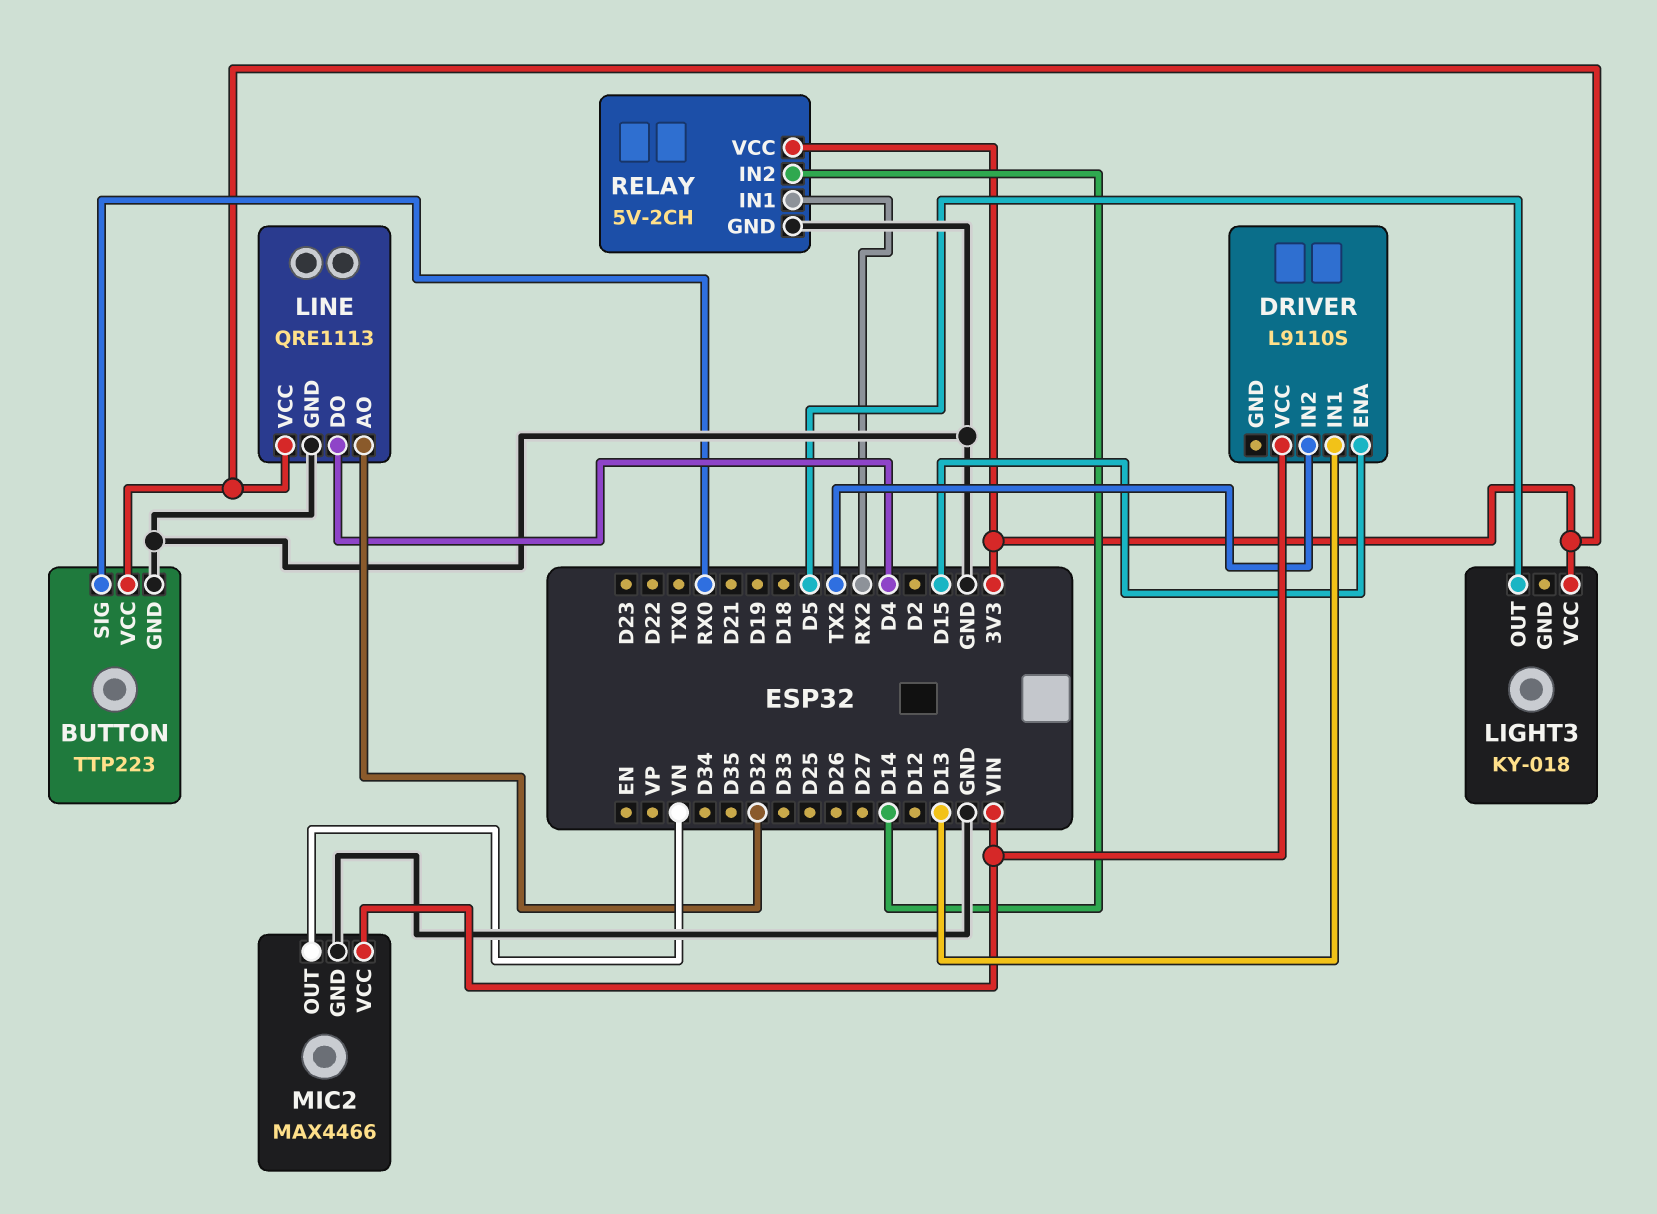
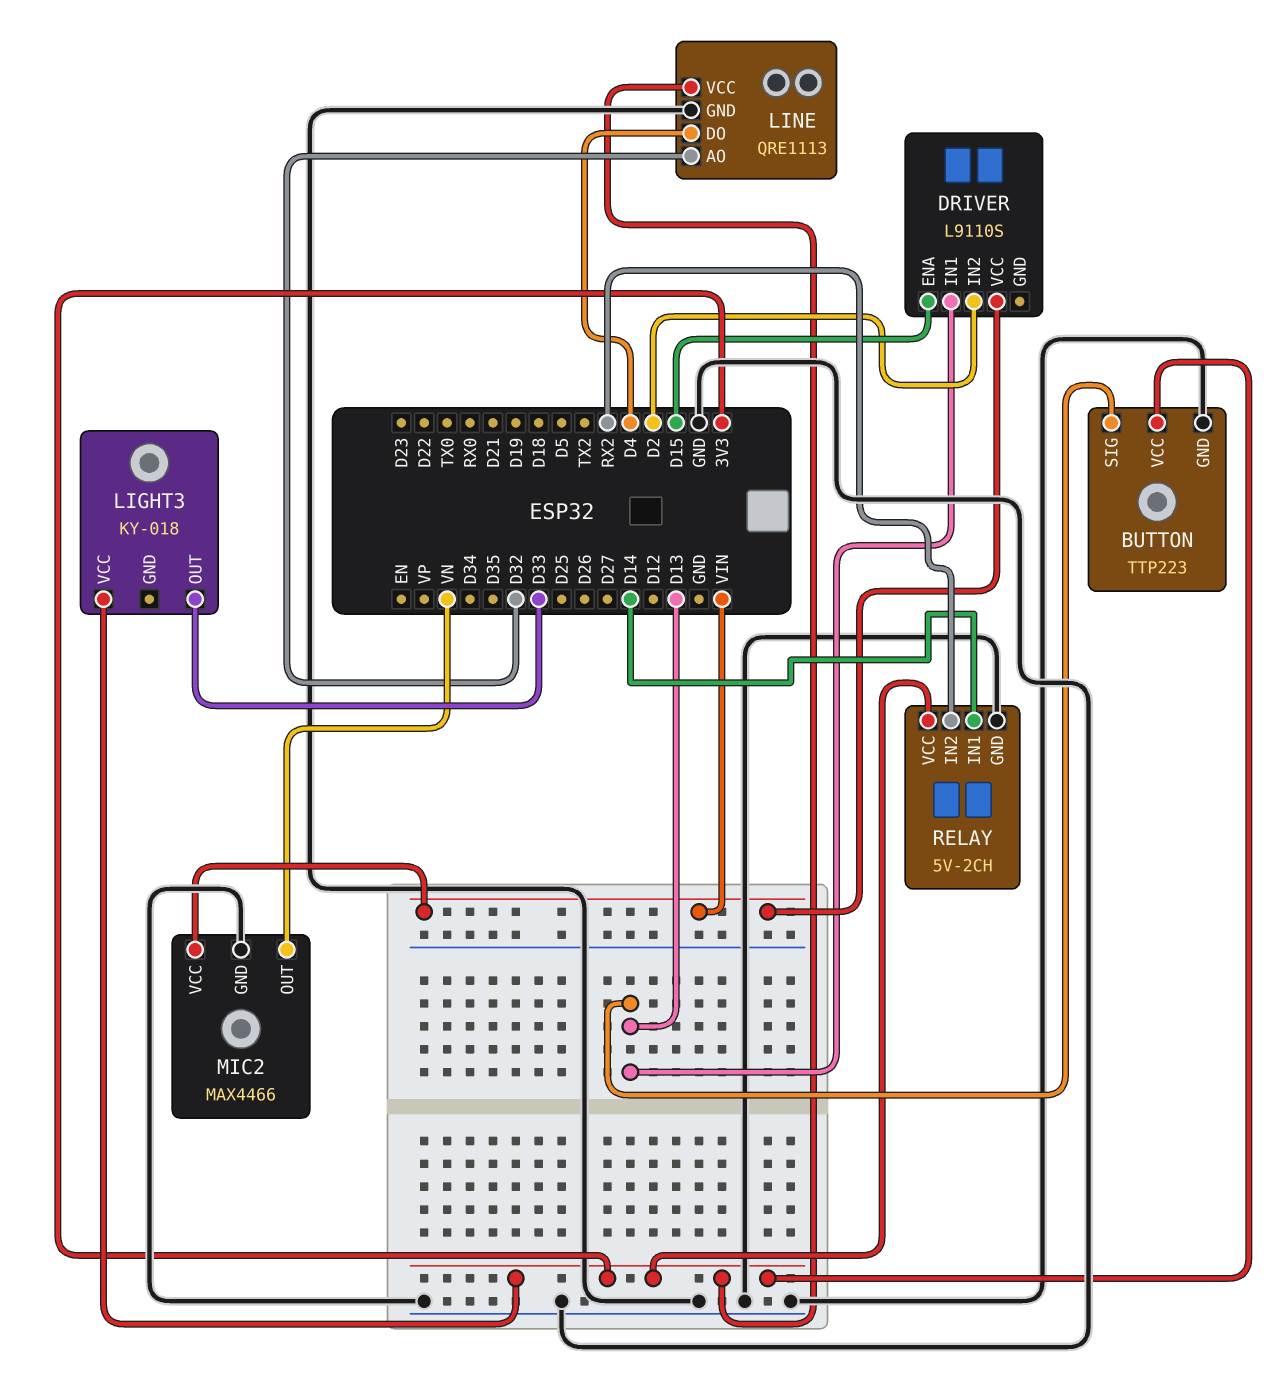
BUTTON pin SIG: RX0 -> D13
DRIVER pin IN2: TX2 -> D2
LIGHT3 pin OUT: D5 -> D33
RELAY pin IN1: RX2 -> D14
RELAY pin IN2: D14 -> RX2

